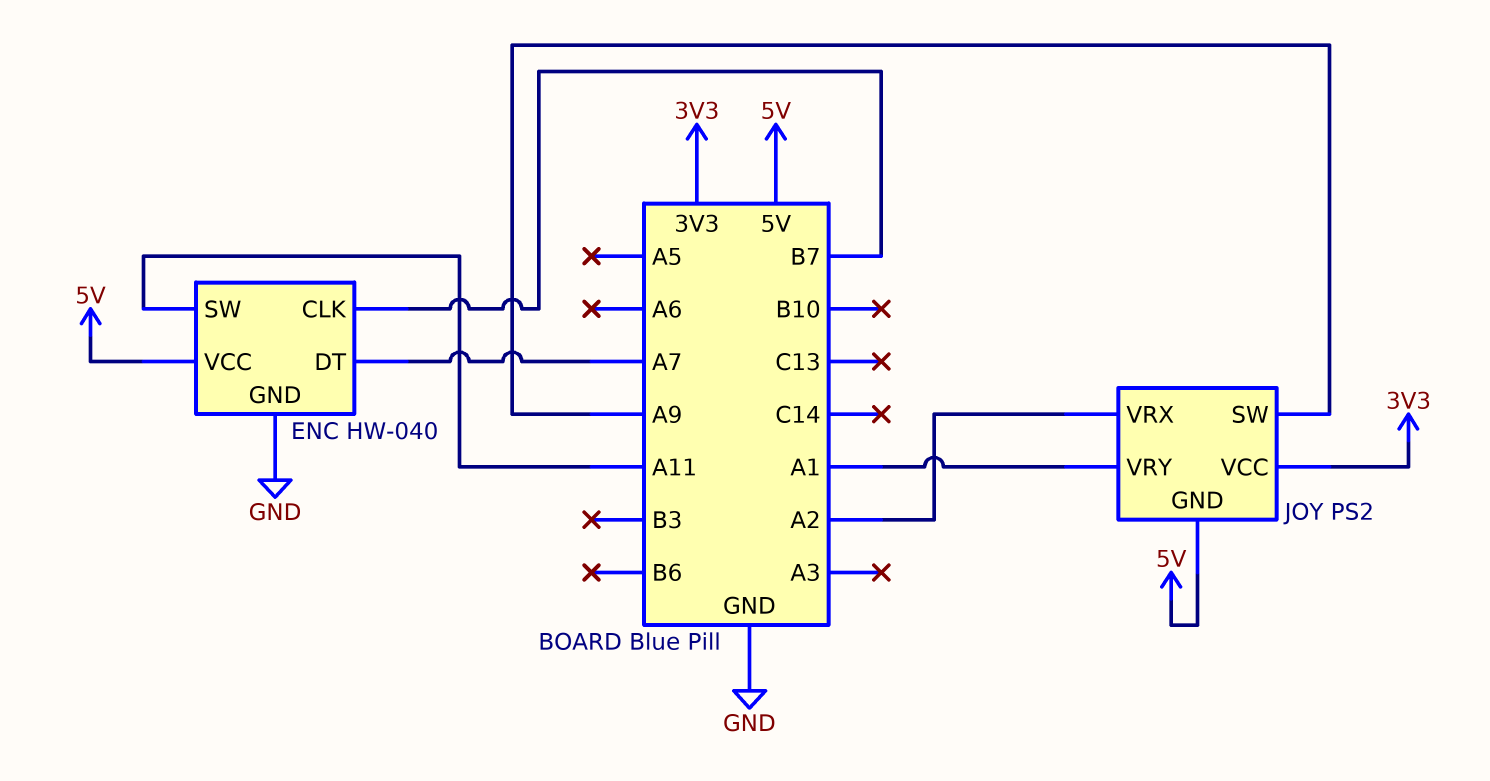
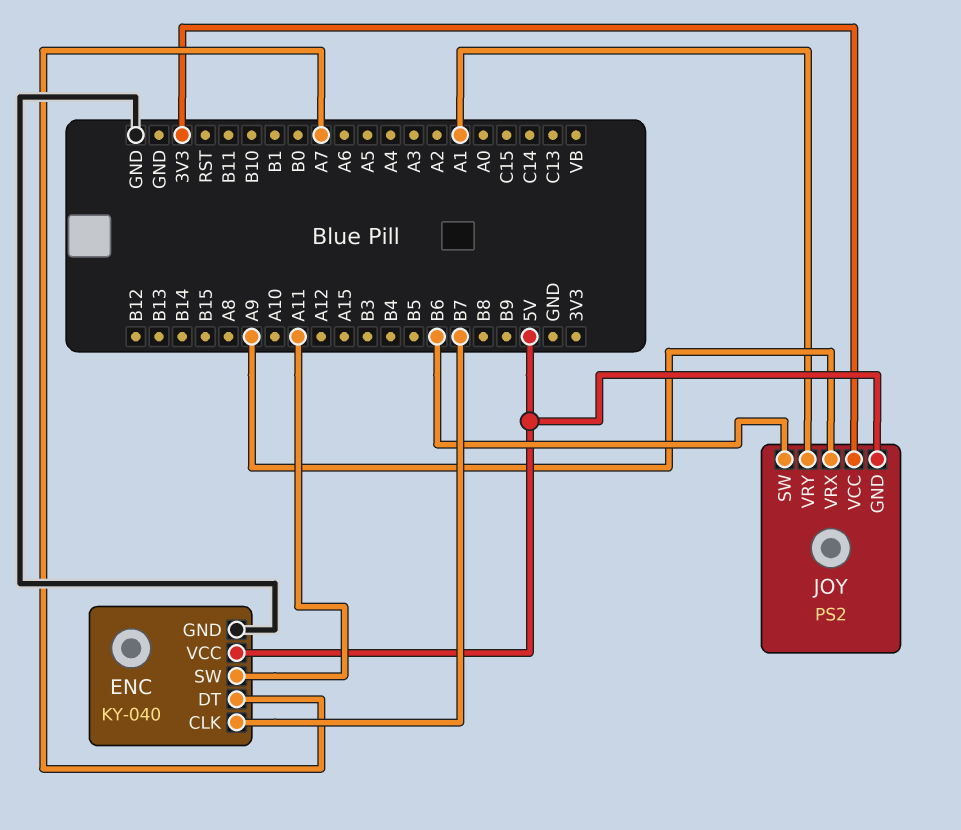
ENC: HW-040 -> KY-040
JOY pin SW: A9 -> B6
JOY pin VRX: A2 -> A9

